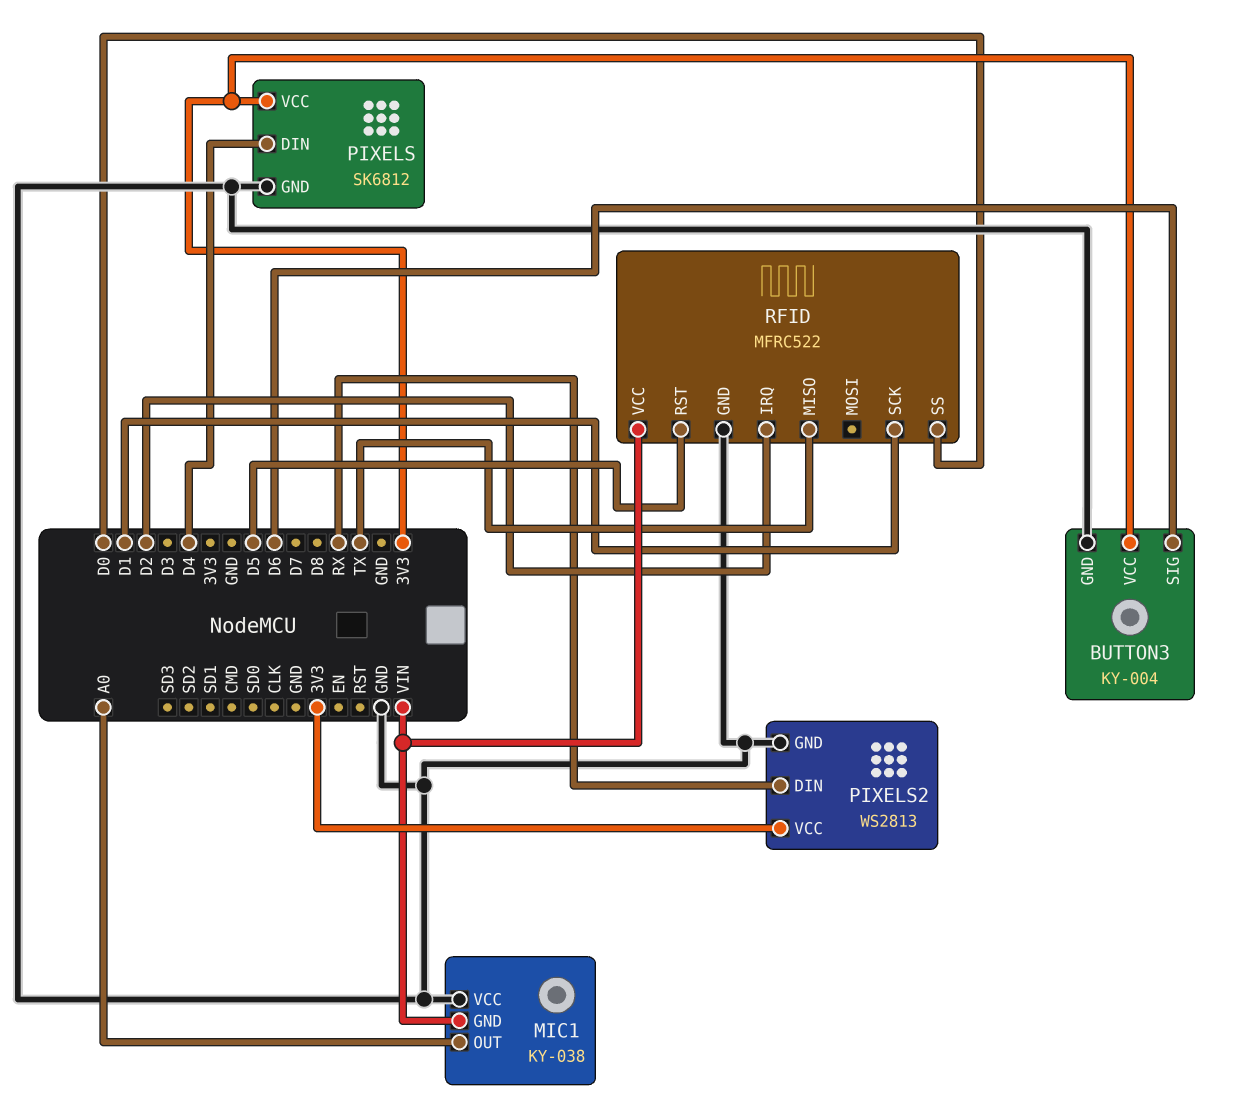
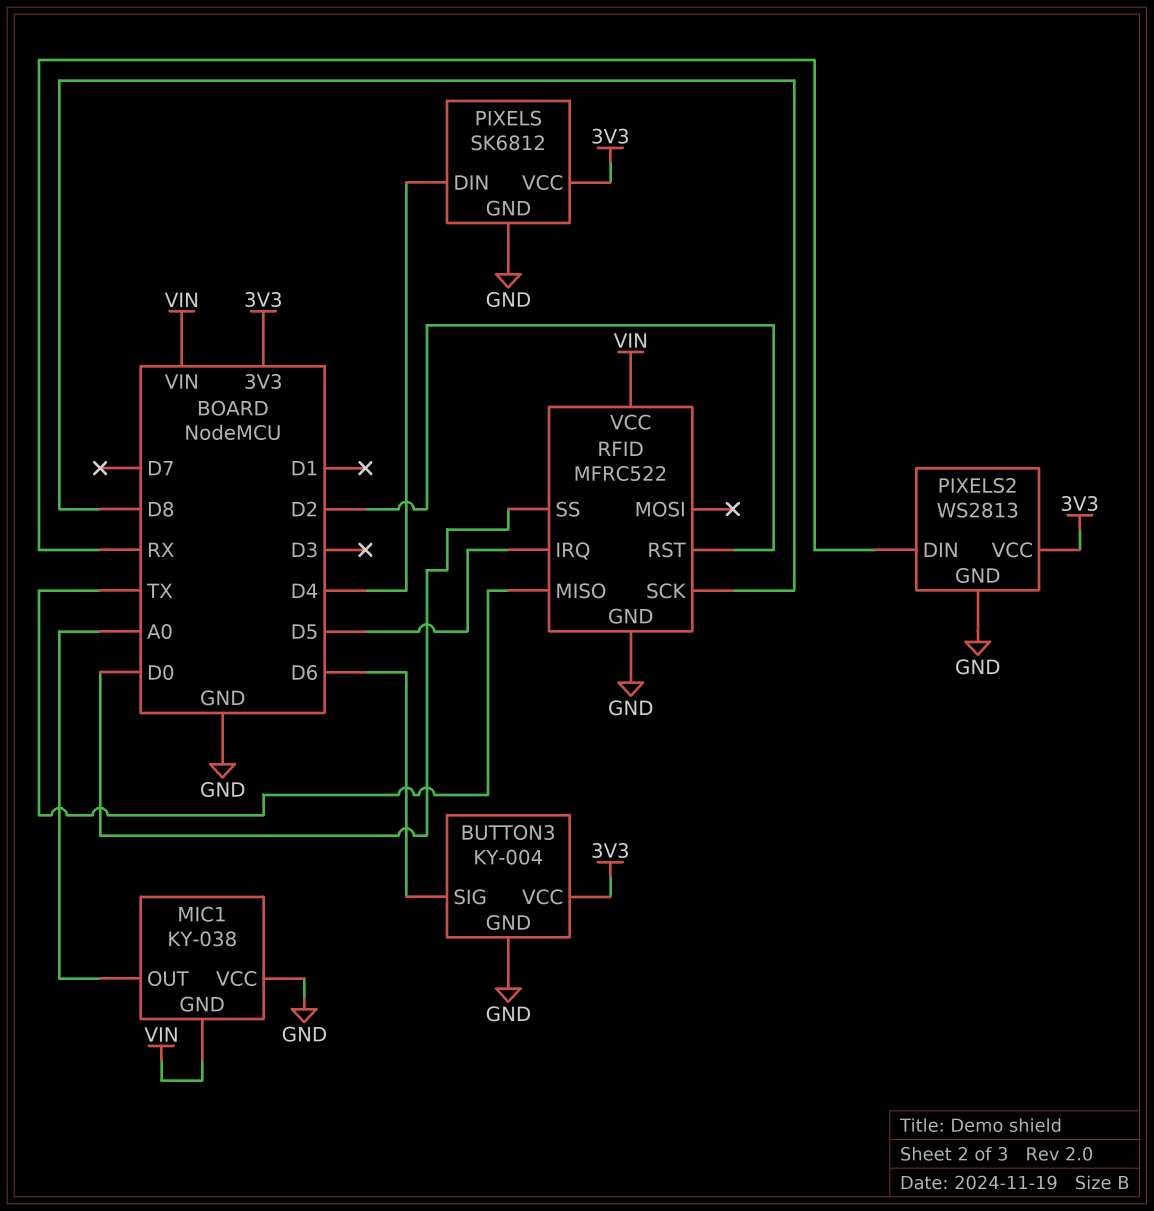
RFID pin IRQ: D2 -> D5
RFID pin RST: D5 -> D2
RFID pin SCK: D1 -> D8

